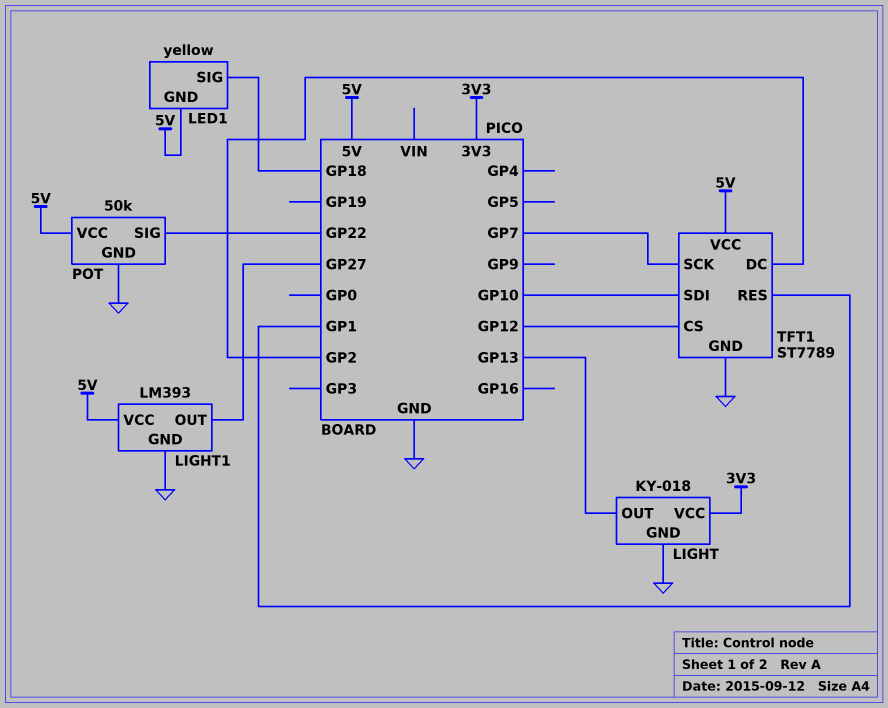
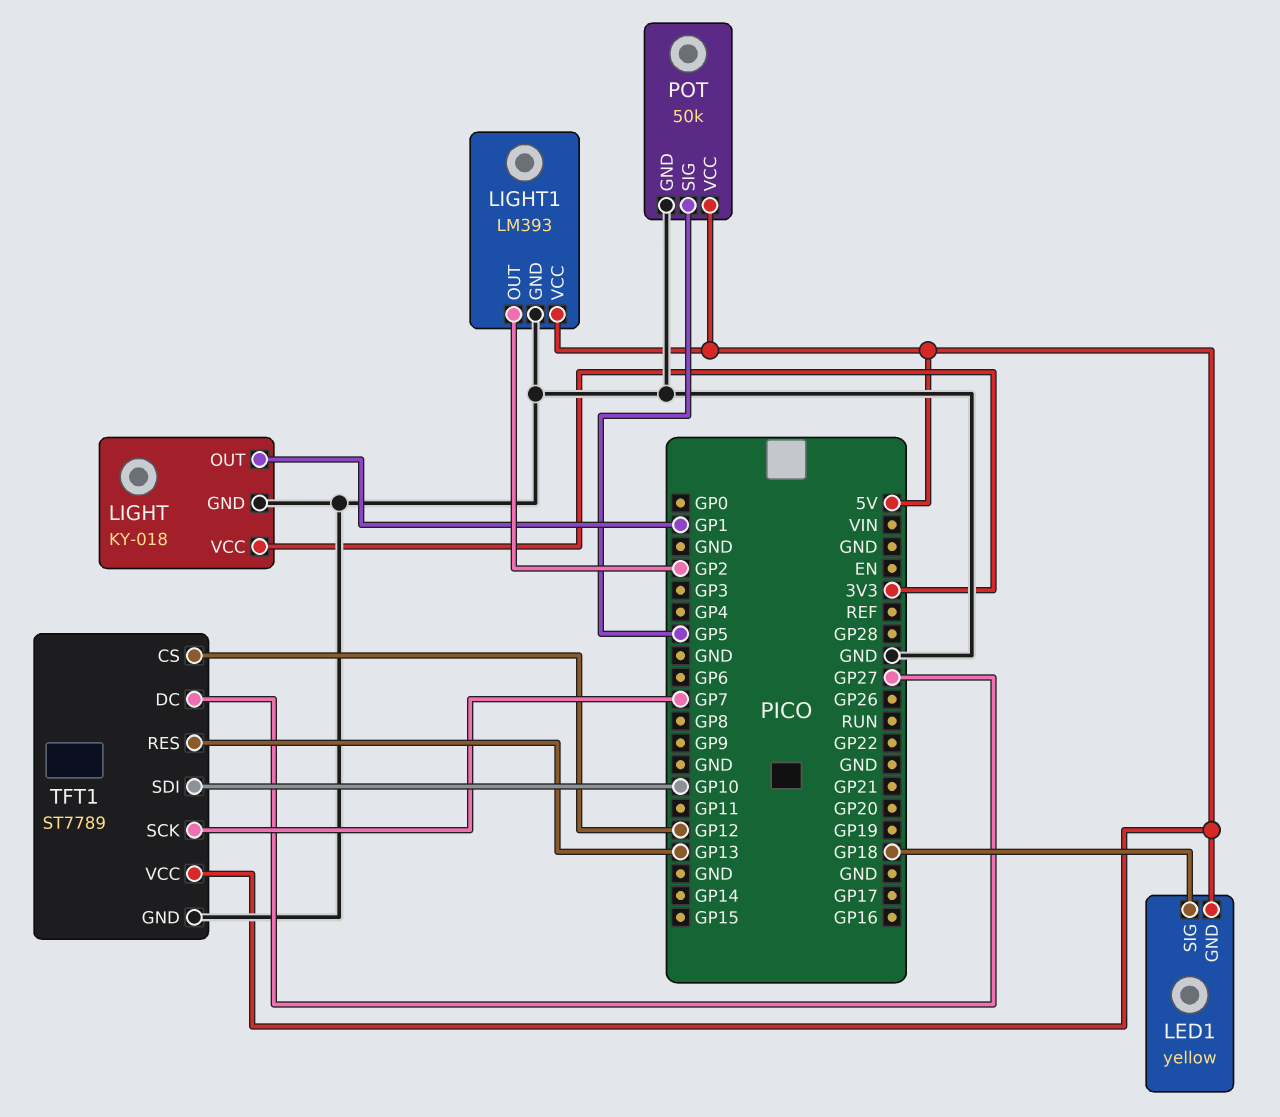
LIGHT pin OUT: GP13 -> GP1
LIGHT1 pin OUT: GP27 -> GP2
POT pin SIG: GP22 -> GP5
TFT1 pin DC: GP2 -> GP27
TFT1 pin RES: GP1 -> GP13

